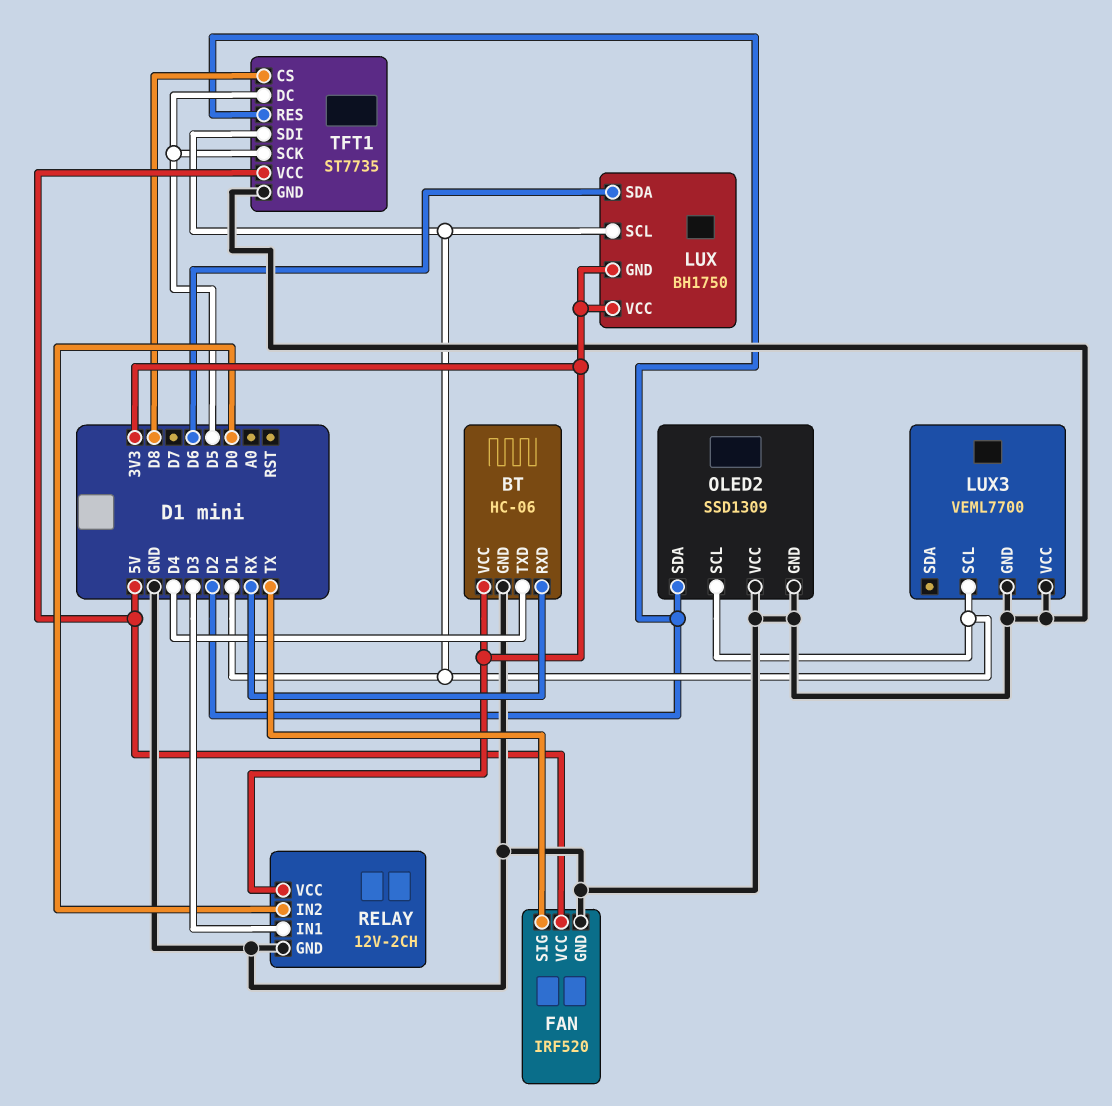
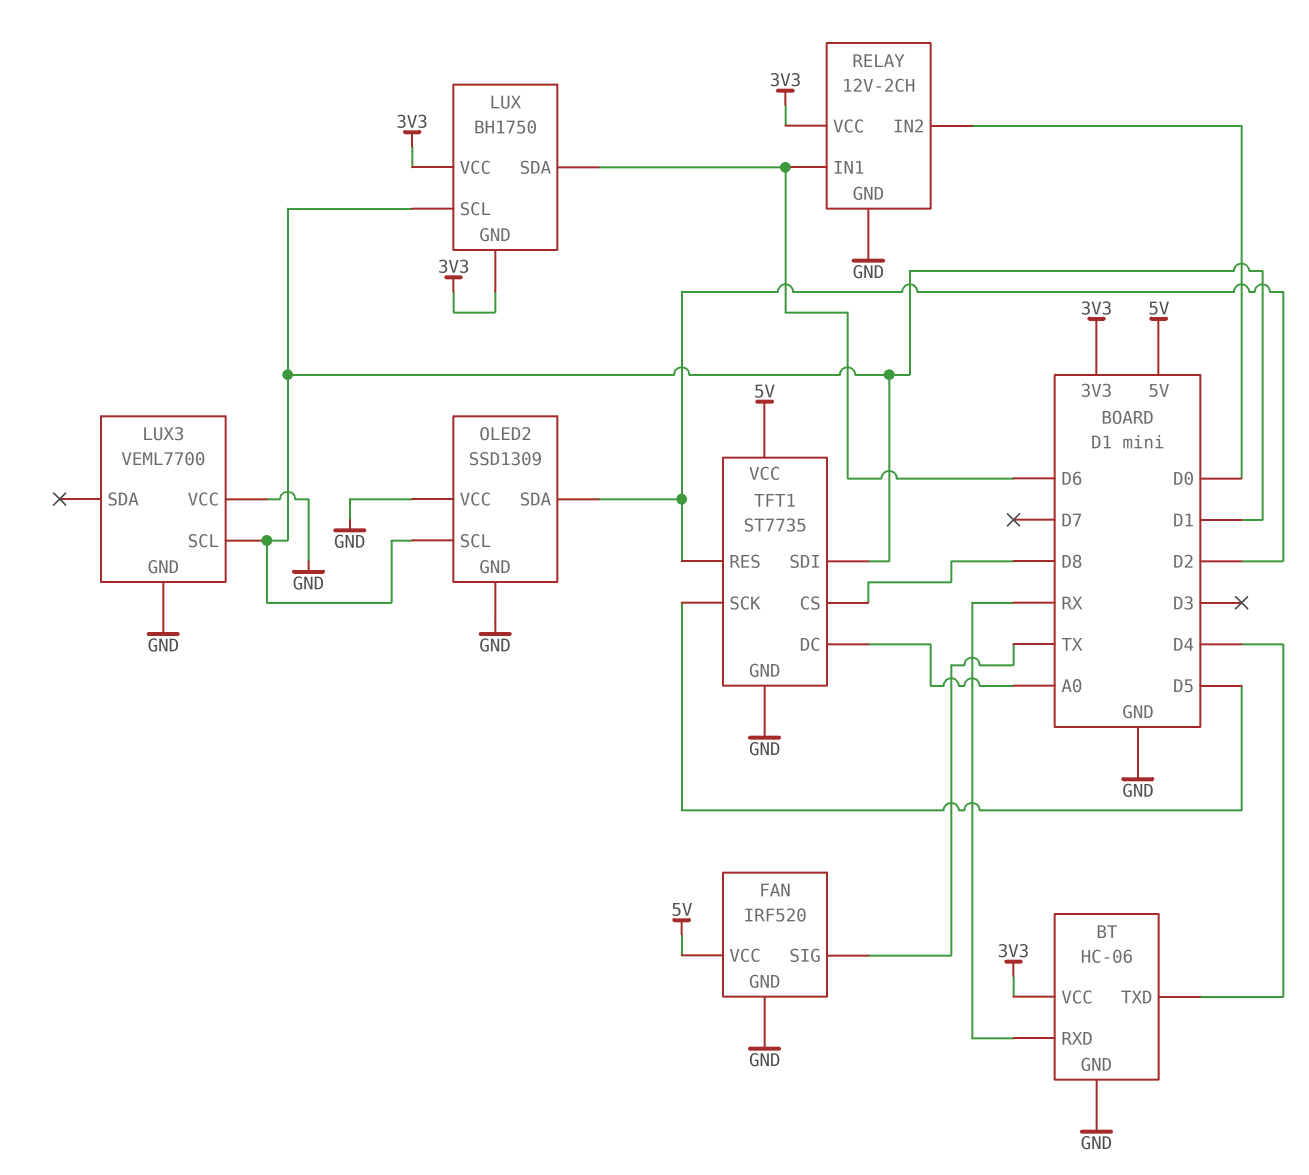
RELAY pin IN1: D3 -> D6
TFT1 pin DC: D5 -> A0

